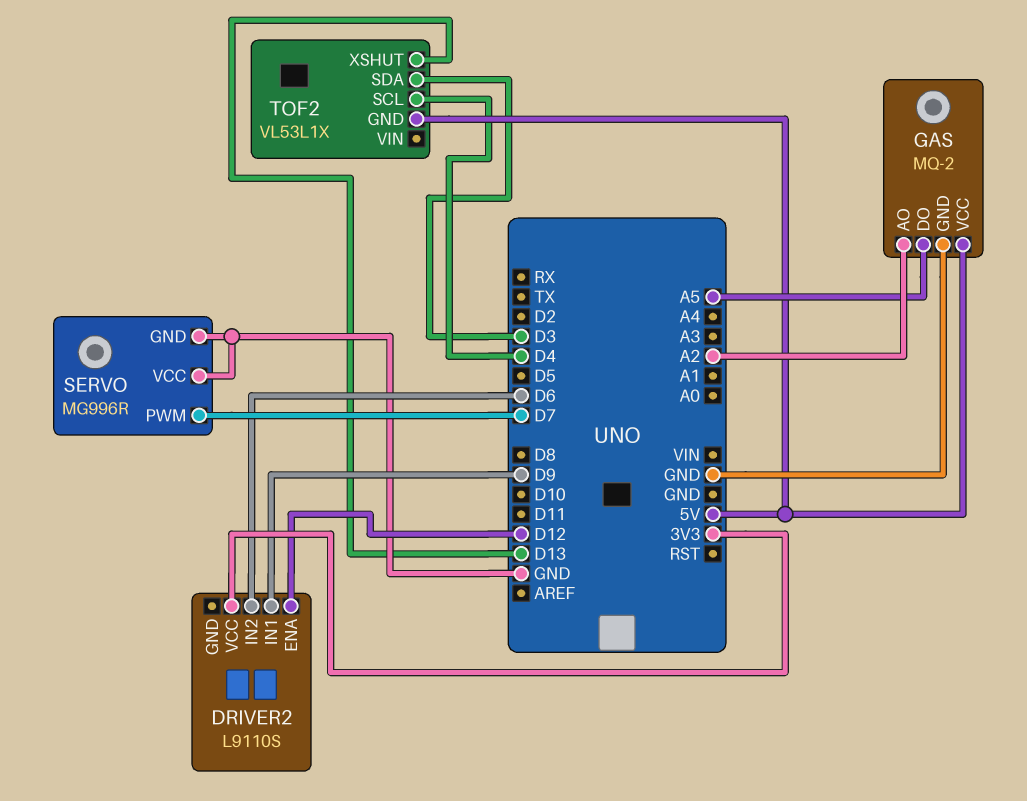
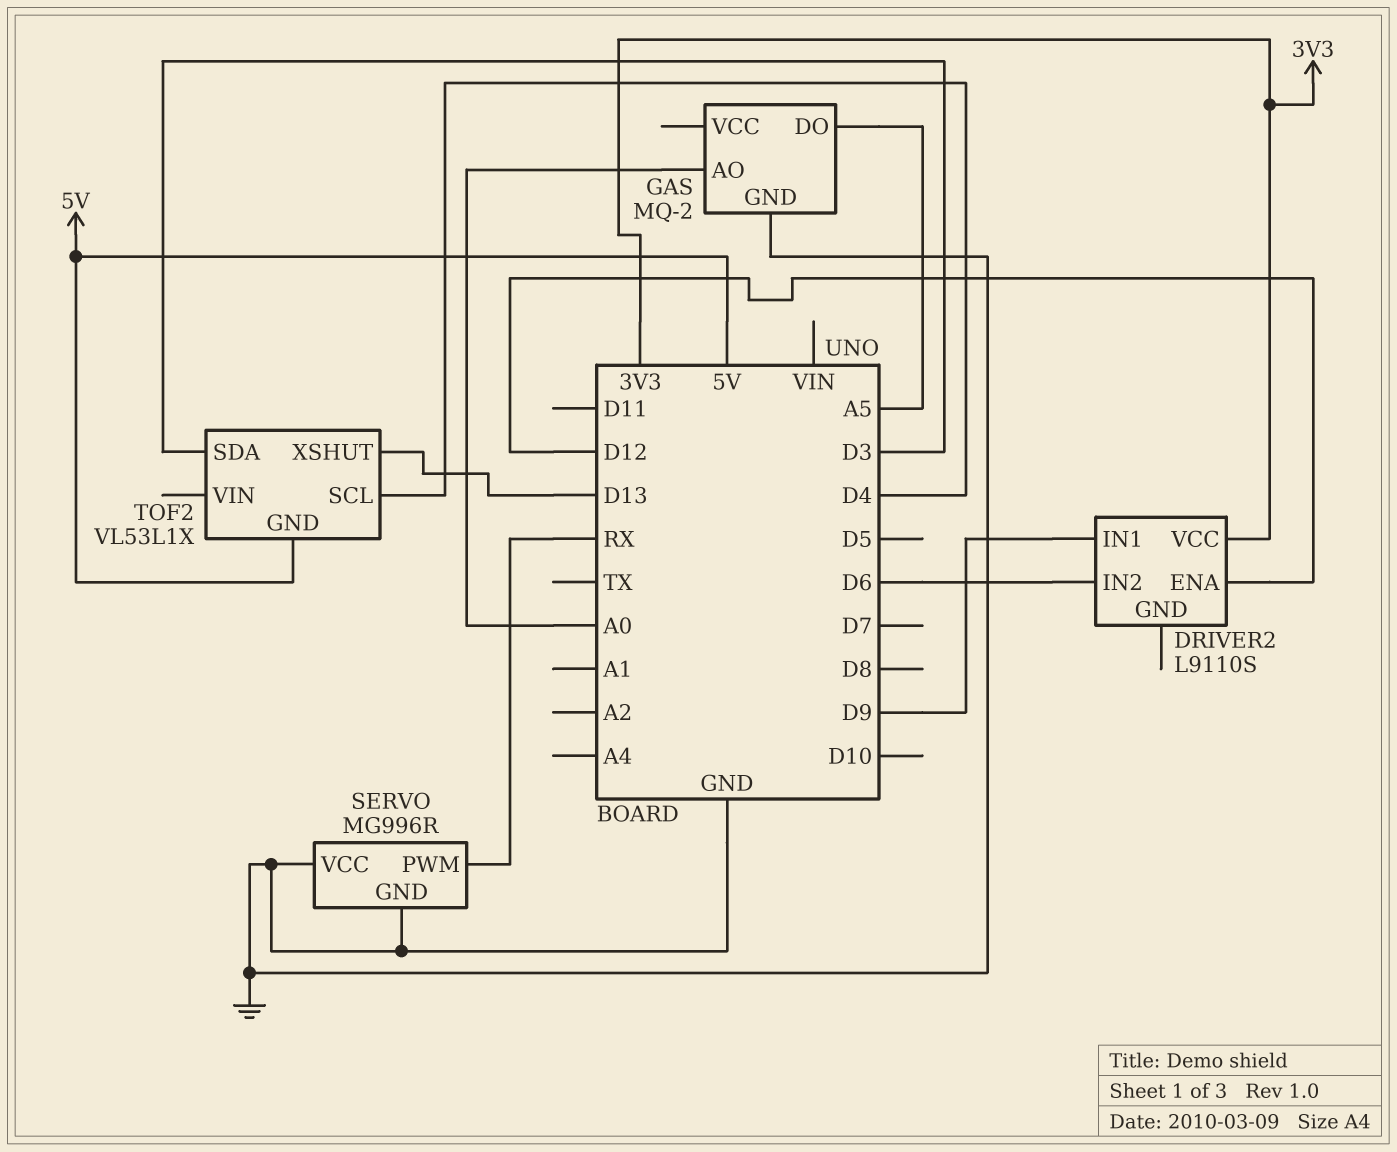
GAS pin AO: A2 -> A0
GAS pin VCC: 5V -> none
SERVO pin PWM: D7 -> RX

